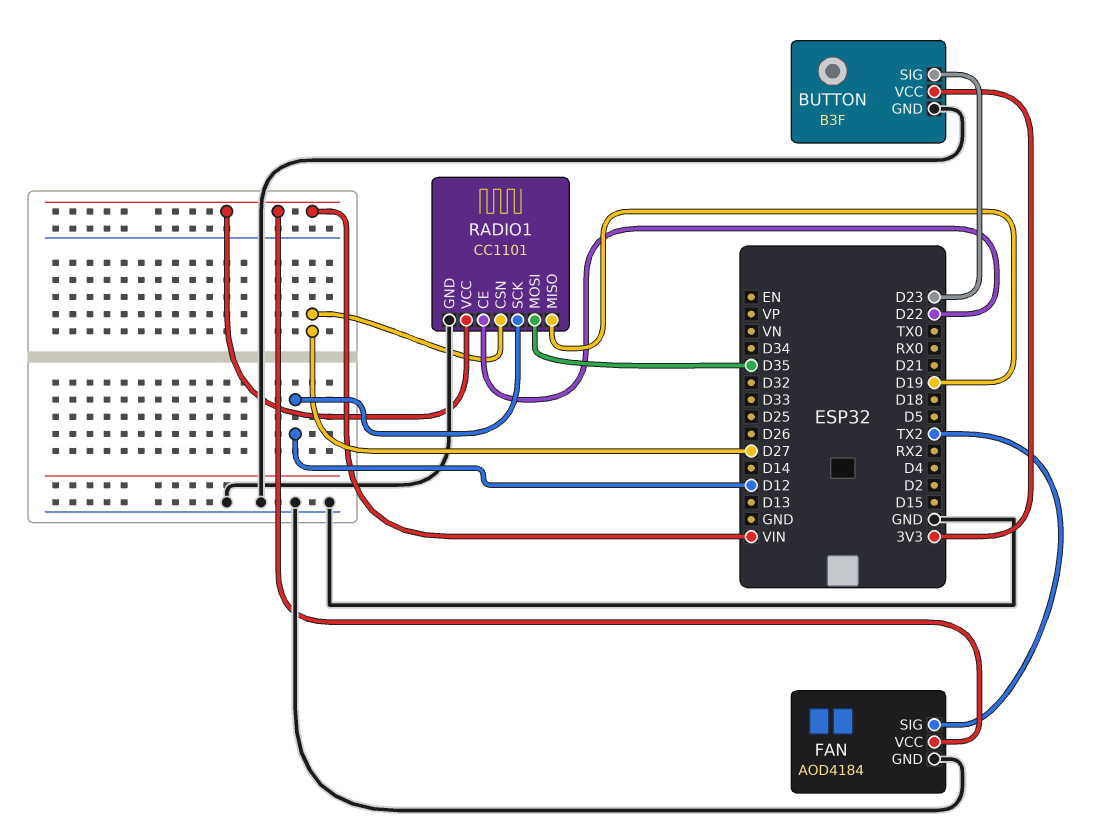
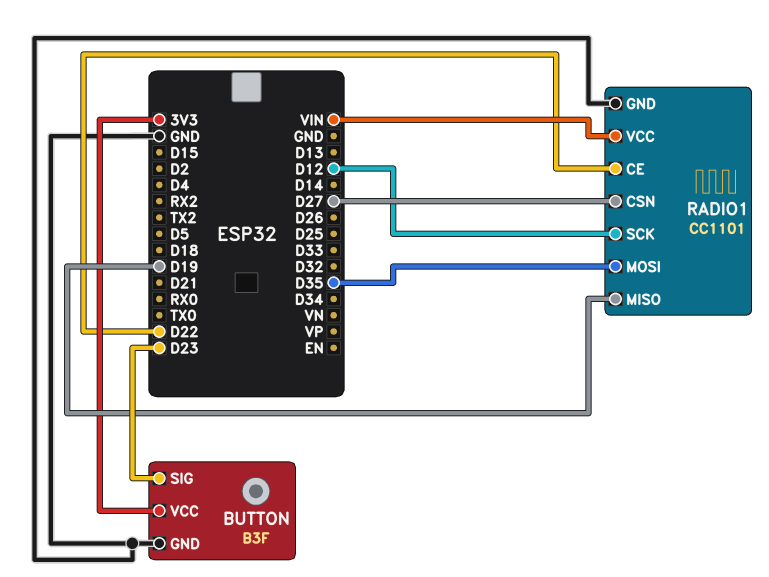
FAN: AOD4184 -> none
FAN pin GND: GND -> none
FAN pin SIG: TX2 -> none
FAN pin VCC: VIN -> none

